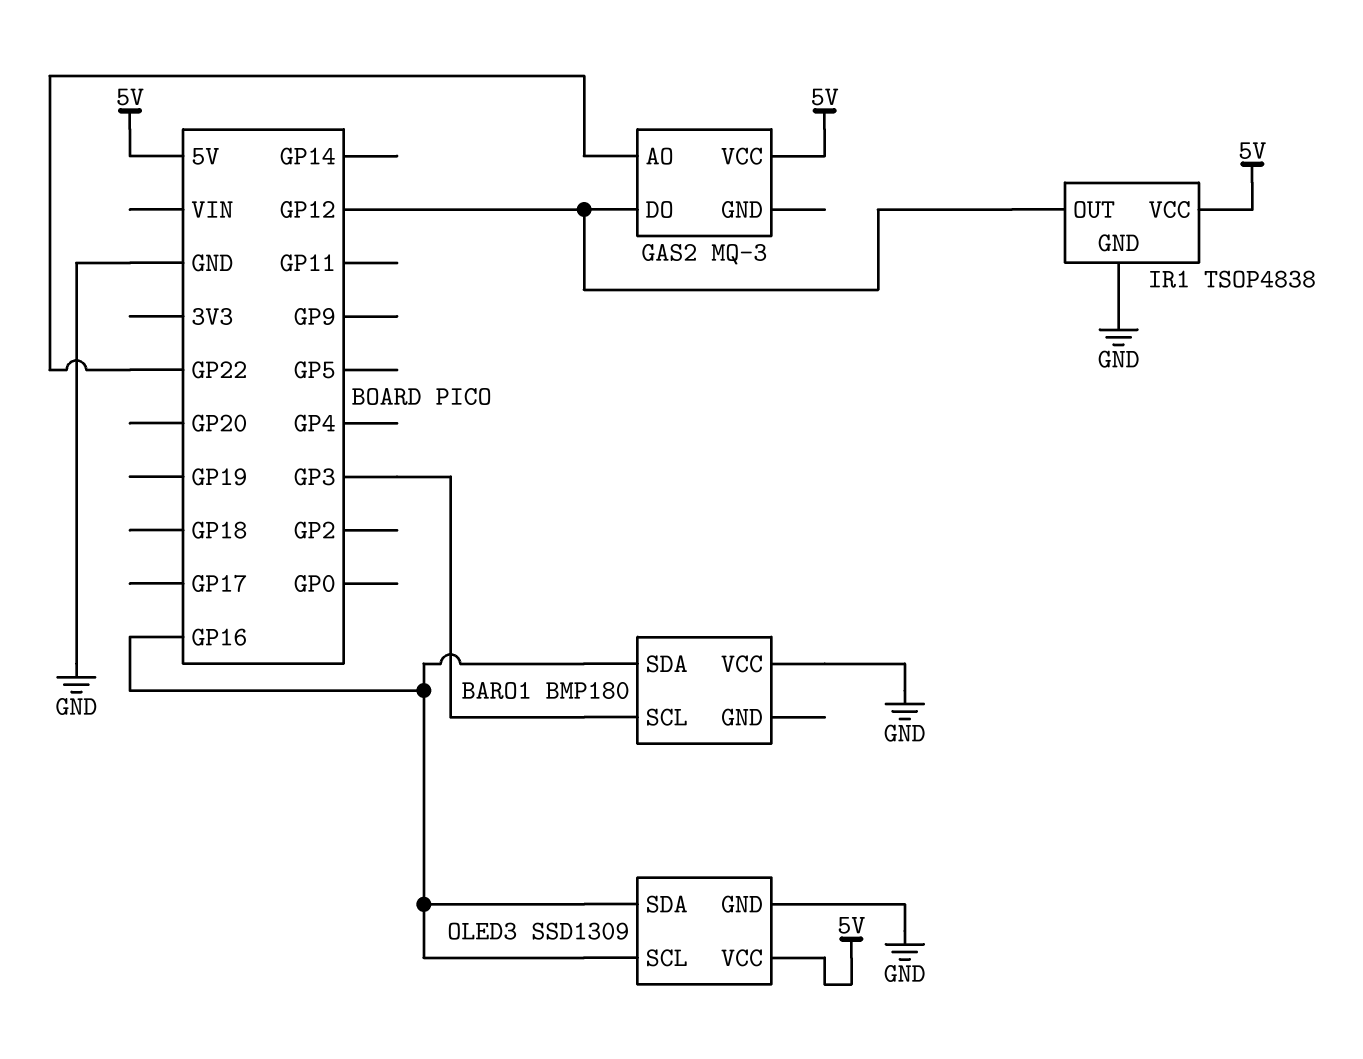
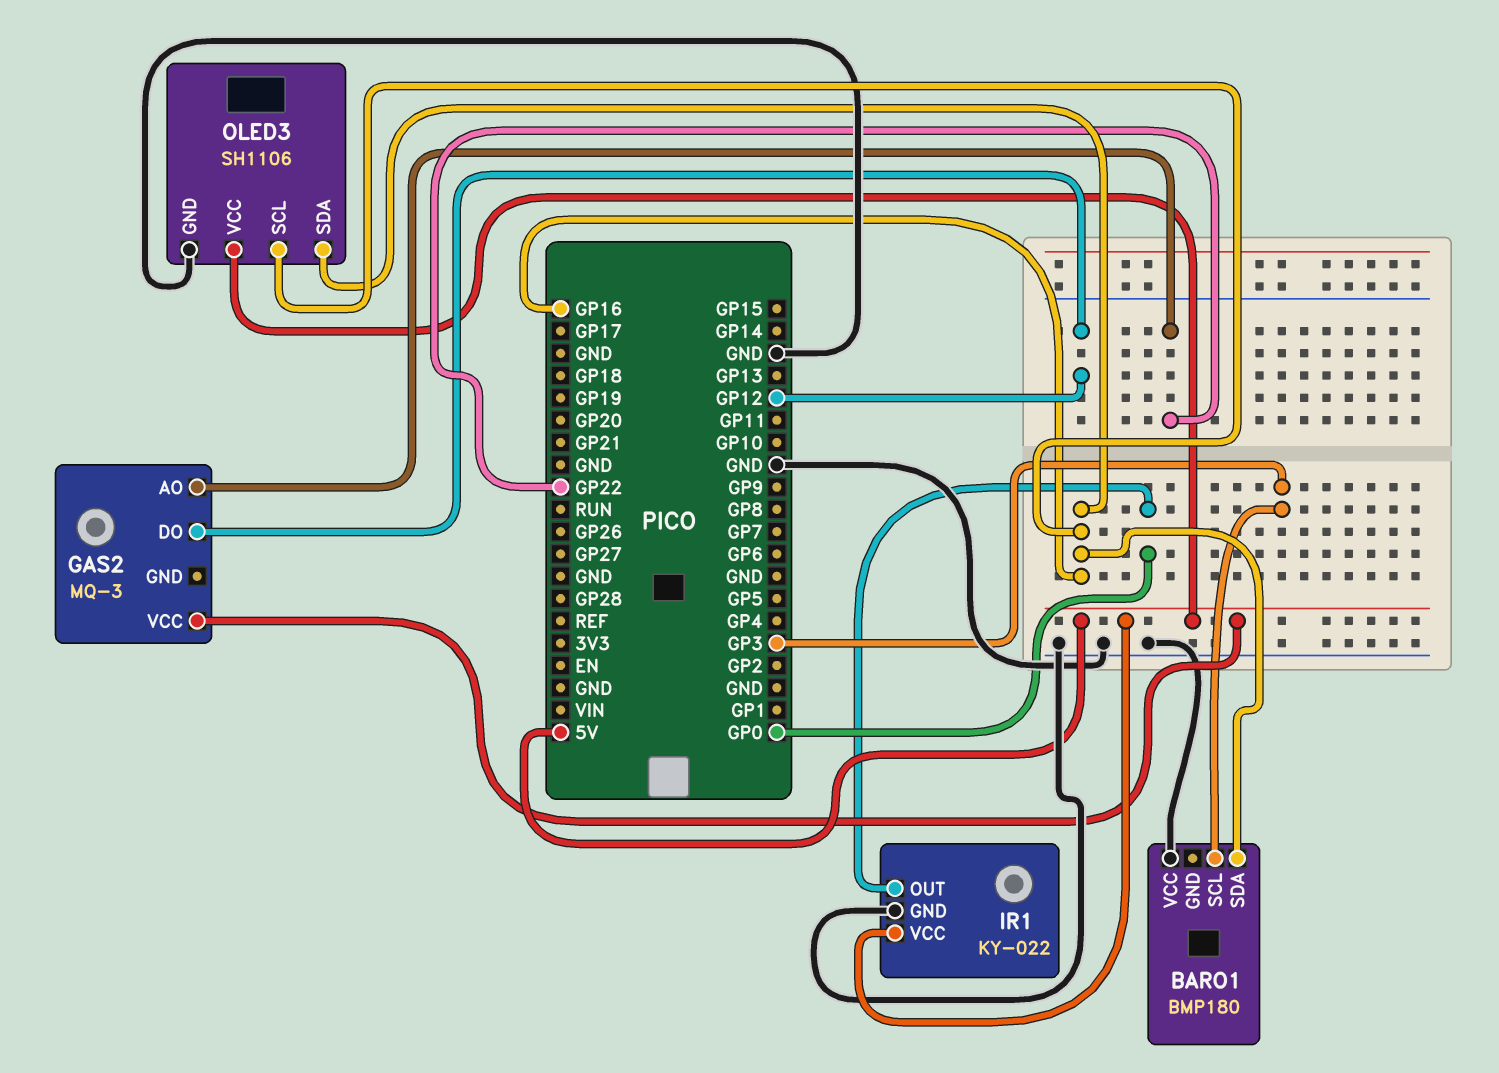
IR1: TSOP4838 -> KY-022
IR1 pin OUT: GP12 -> GP0
OLED3: SSD1309 -> SH1106

